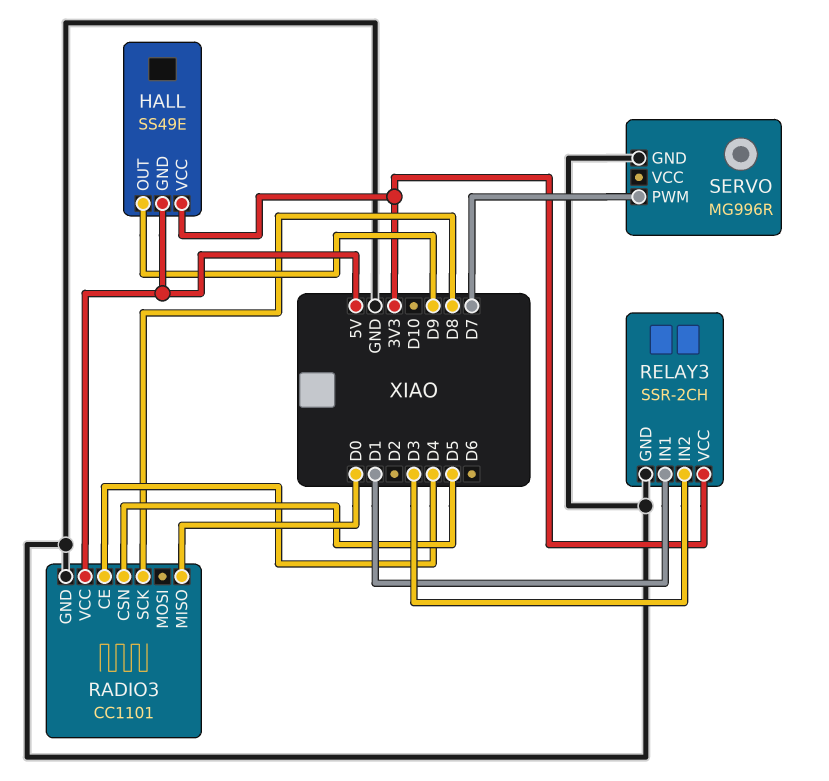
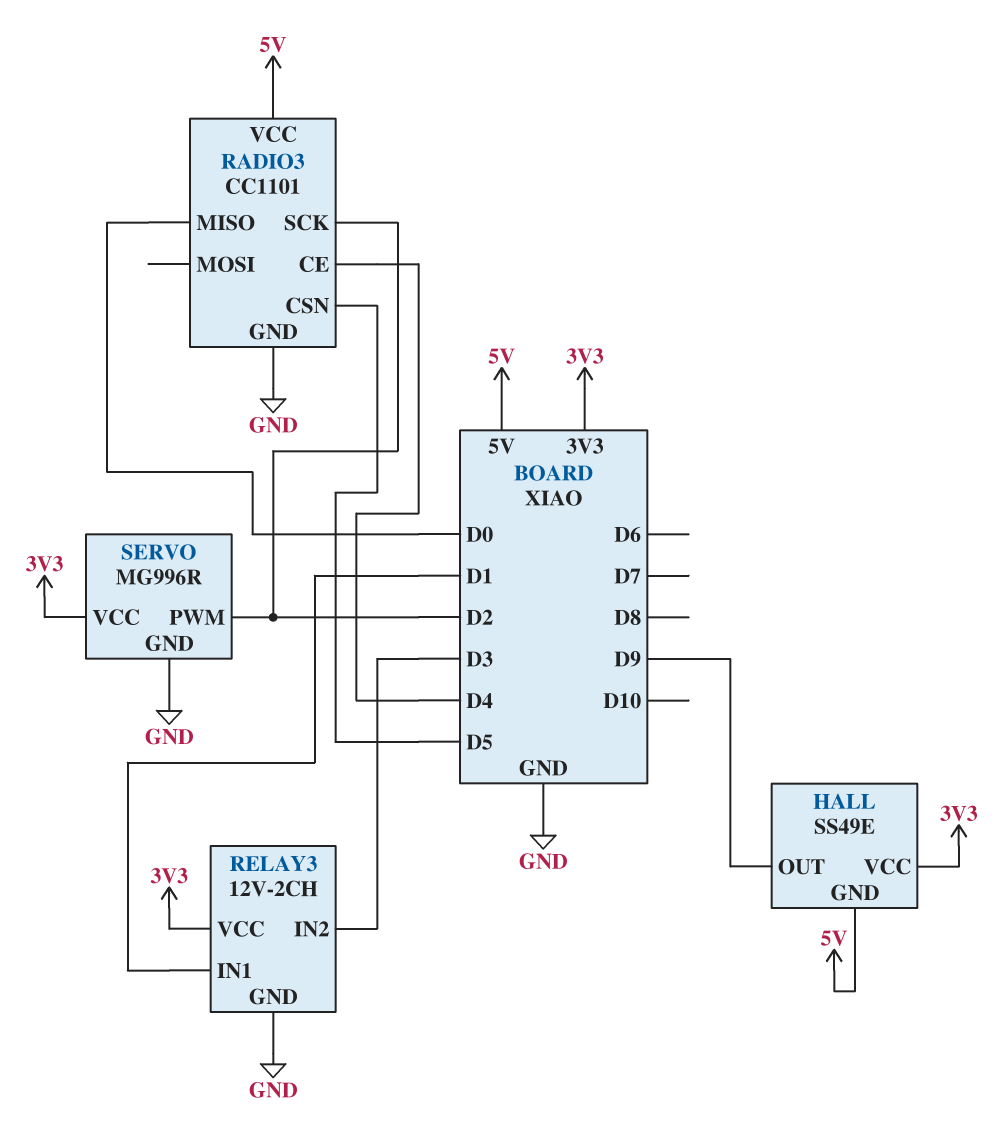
RADIO3 pin SCK: D8 -> D2
RELAY3: SSR-2CH -> 12V-2CH
SERVO pin PWM: D7 -> D2
SERVO pin VCC: none -> 3V3

